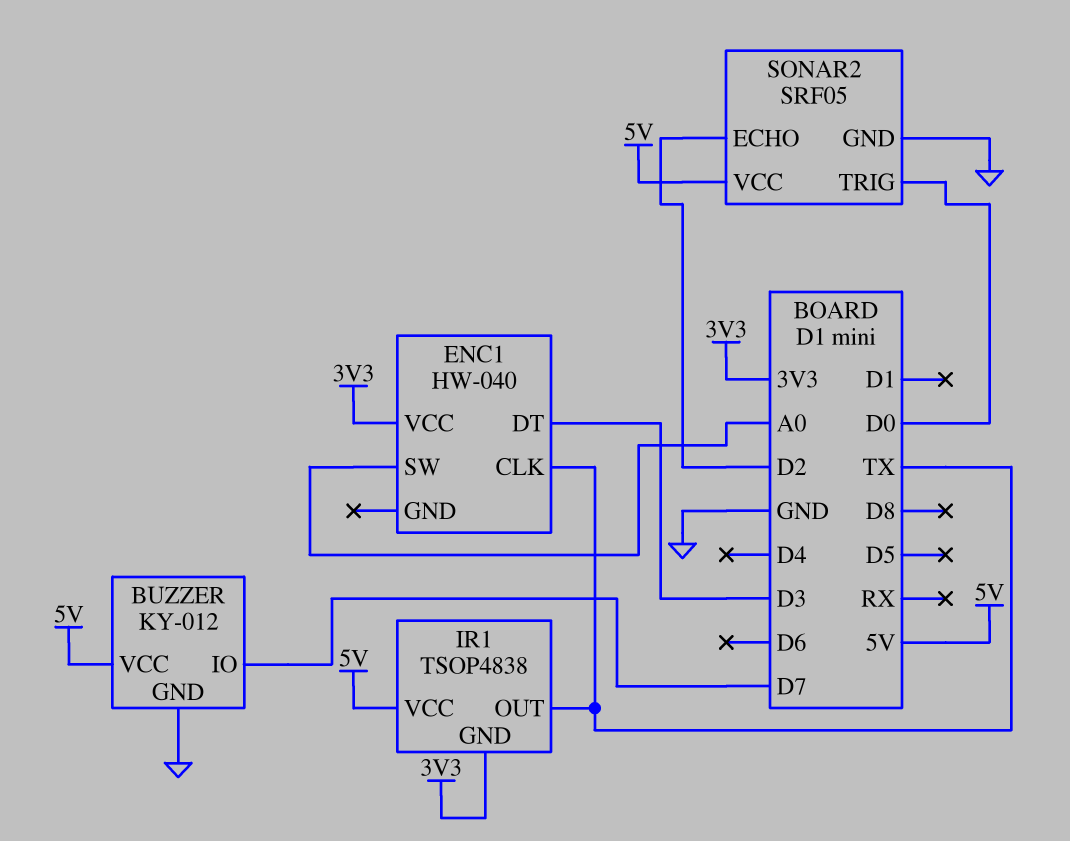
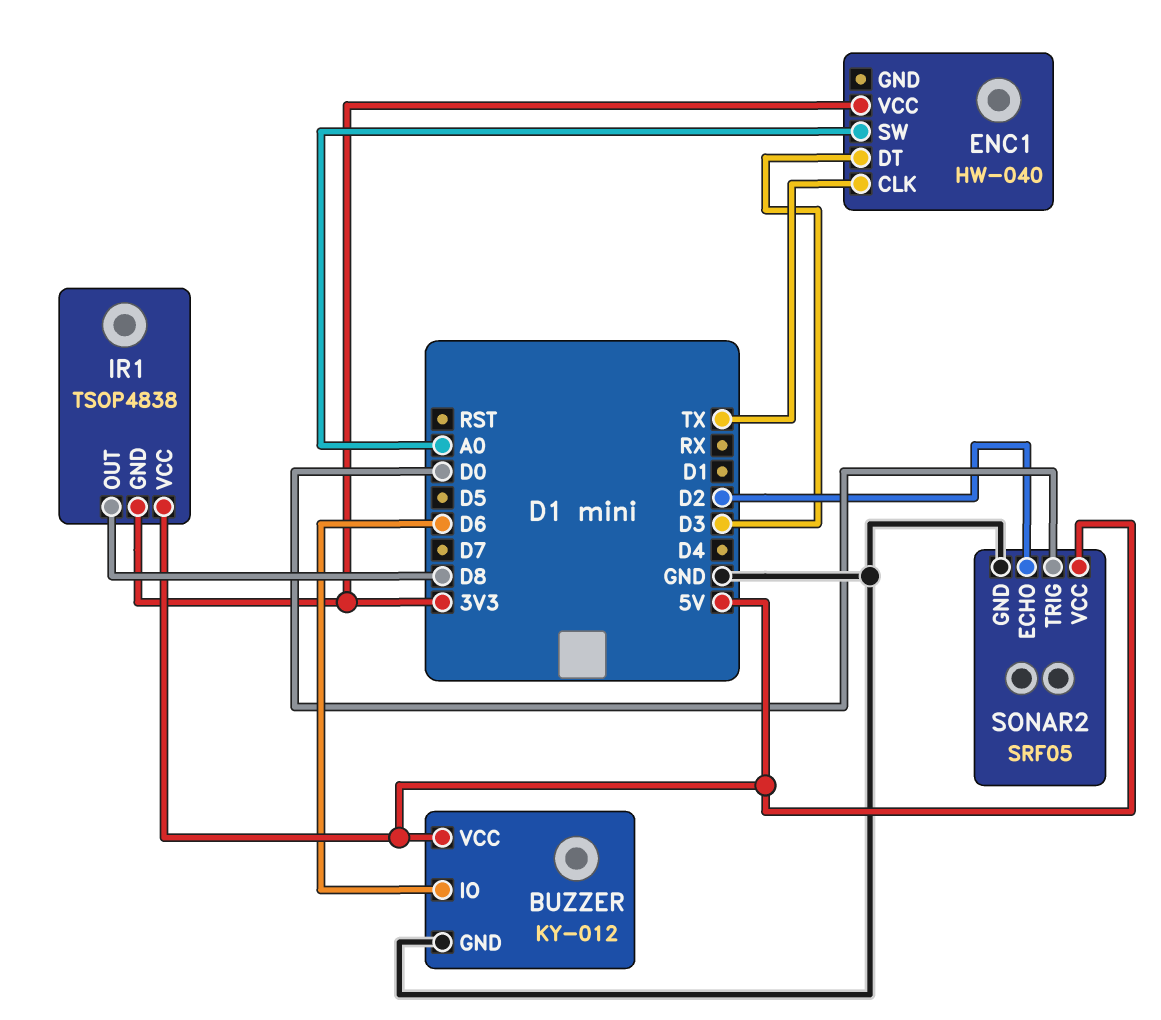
BUZZER pin IO: D7 -> D6
IR1 pin OUT: TX -> D8

